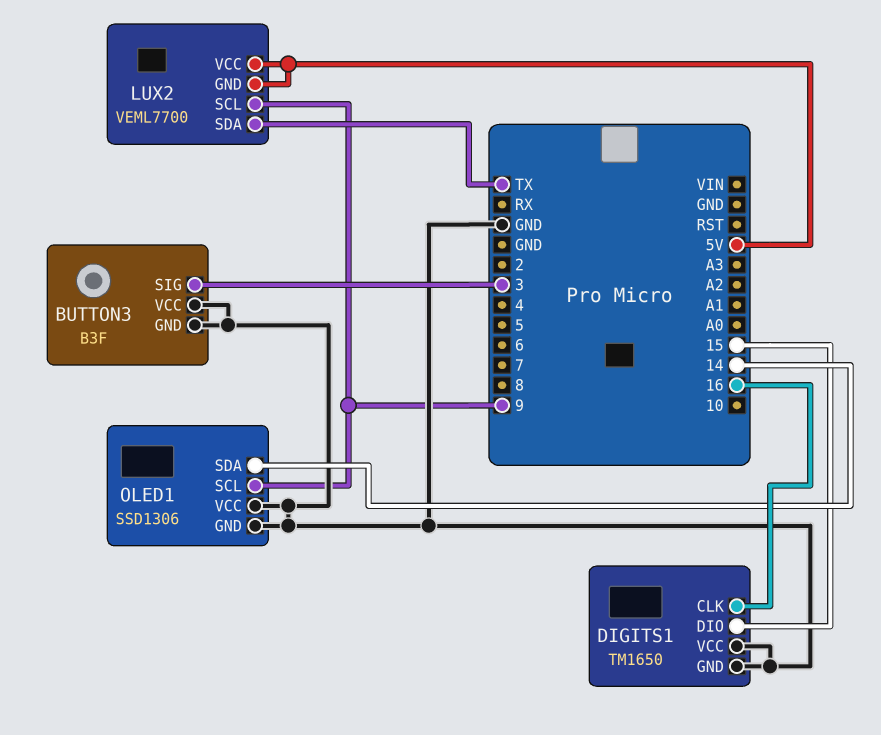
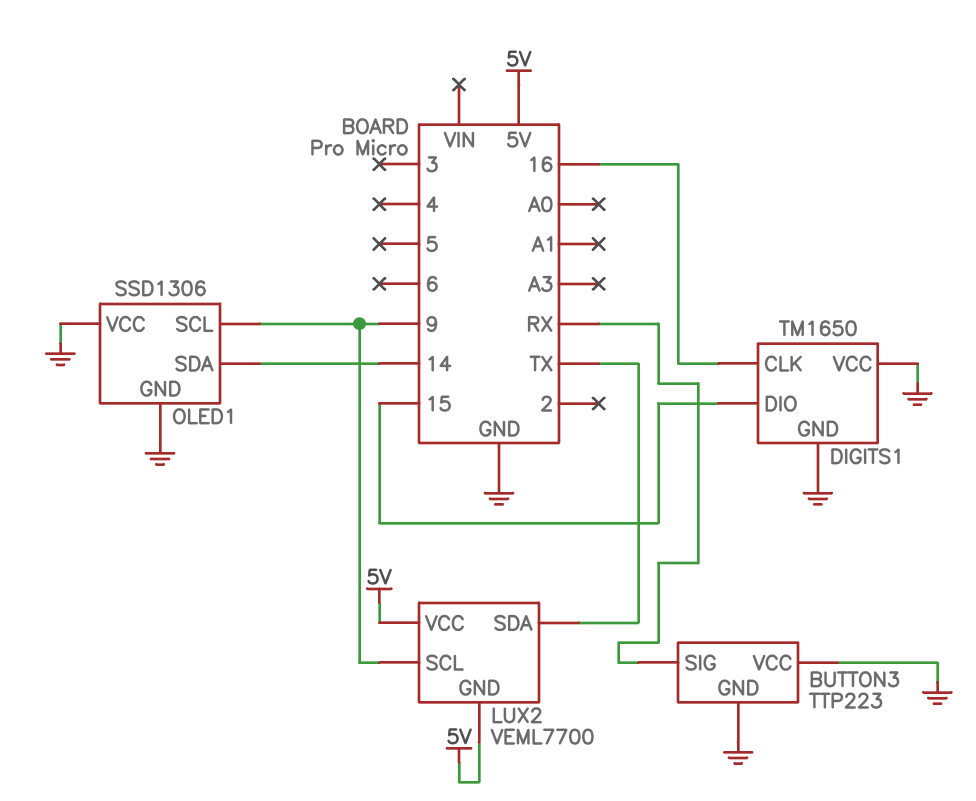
BUTTON3: B3F -> TTP223
BUTTON3 pin SIG: 3 -> RX

